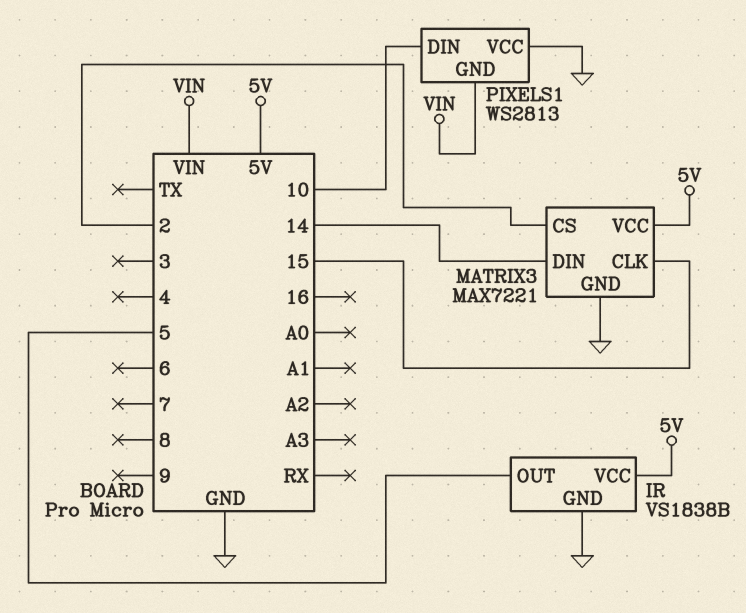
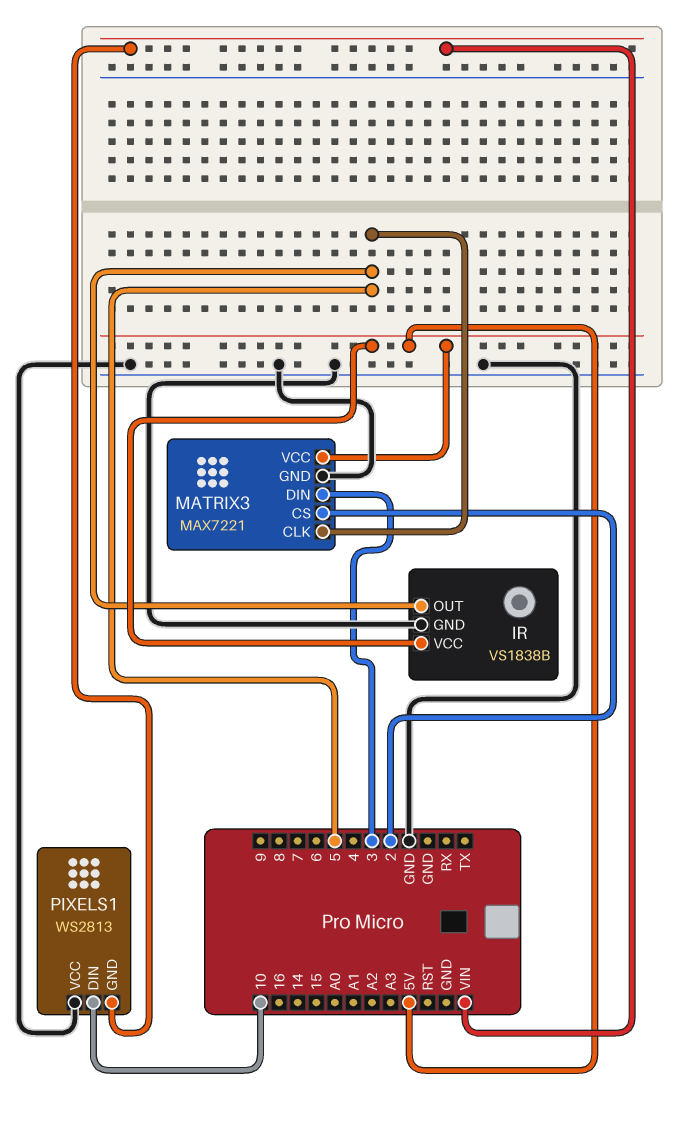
MATRIX3 pin CLK: 15 -> 5
MATRIX3 pin DIN: 14 -> 3

